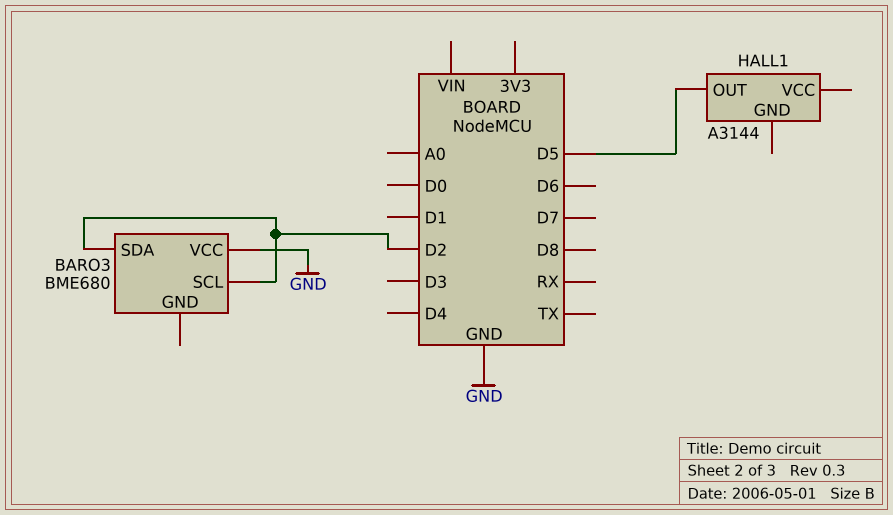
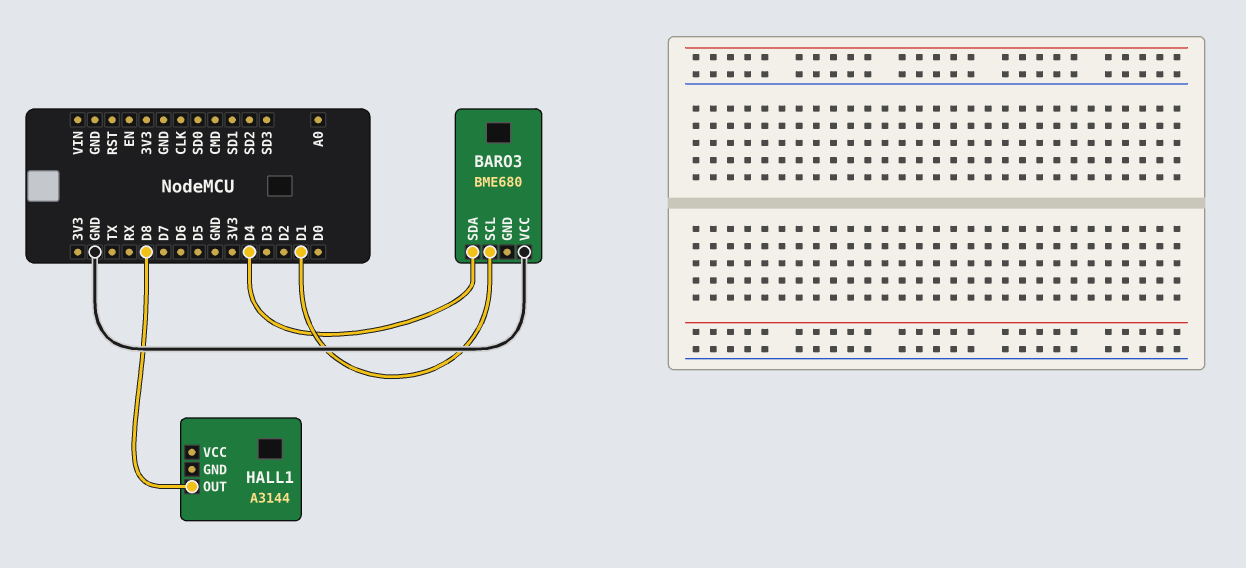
BARO3 pin SCL: D2 -> D1
BARO3 pin SDA: D2 -> D4
HALL1 pin OUT: D5 -> D8

